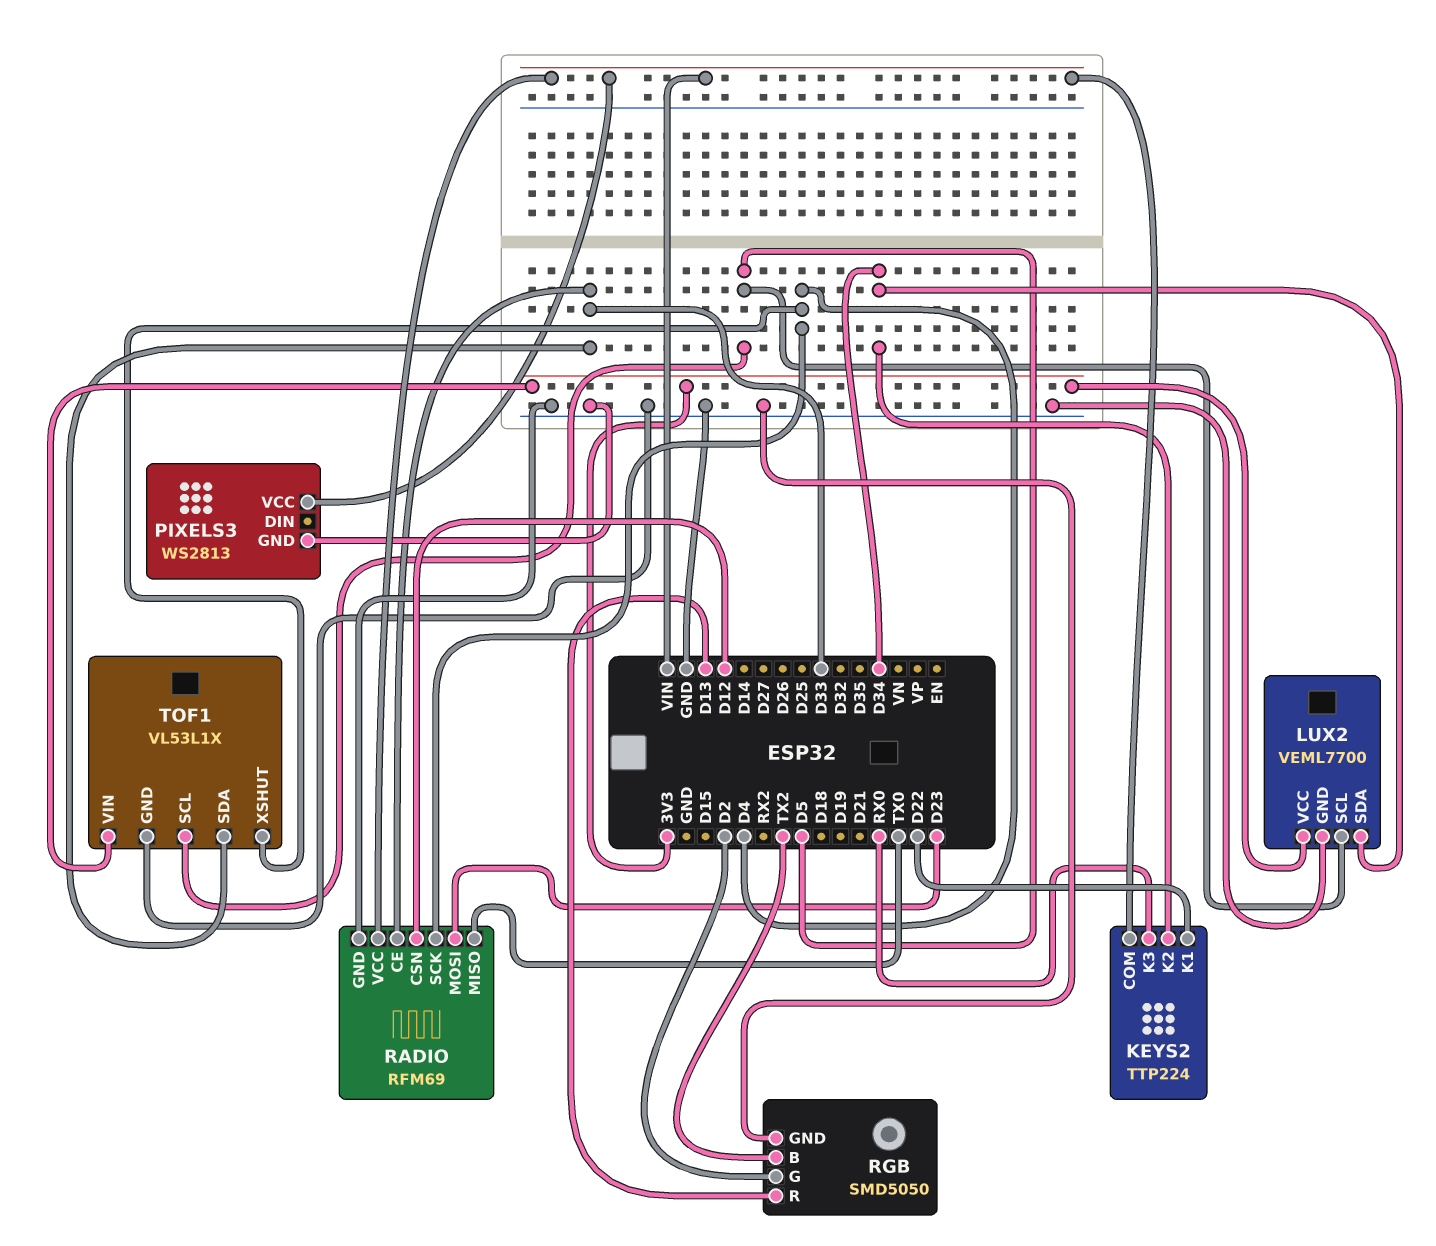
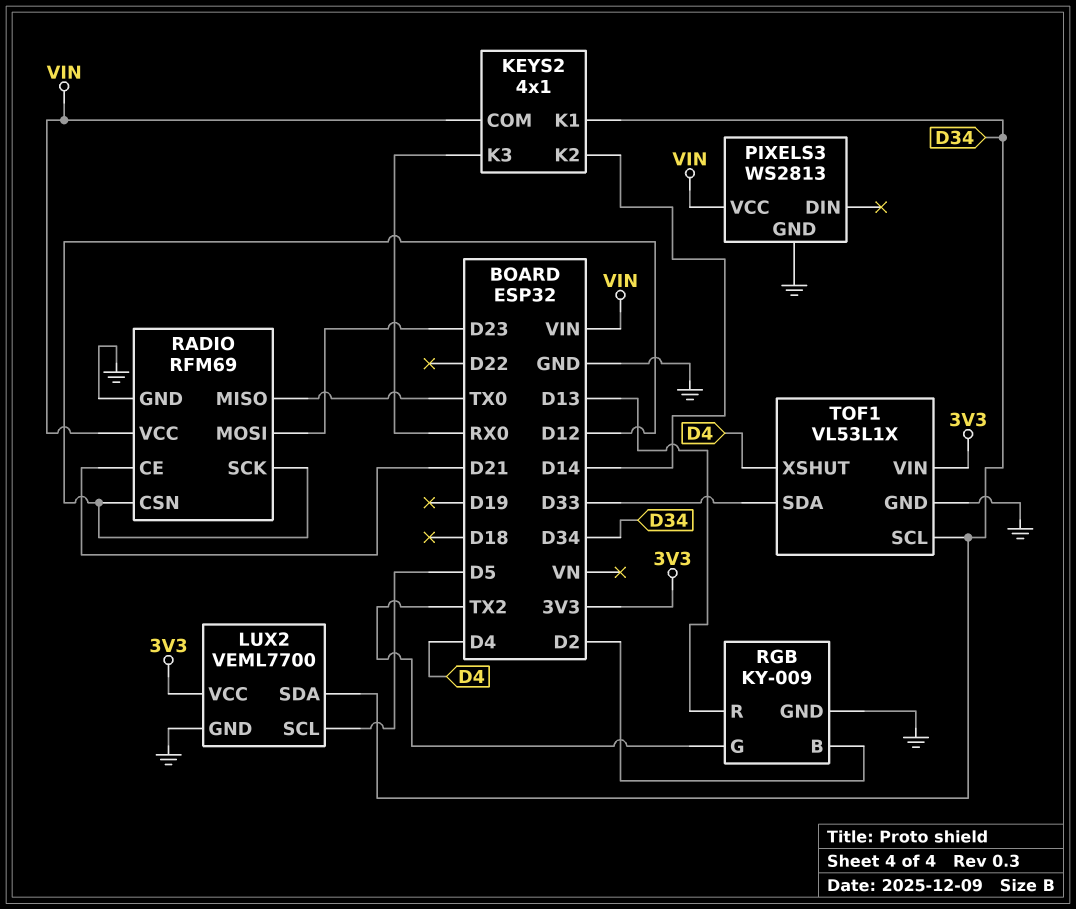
KEYS2: TTP224 -> 4x1
KEYS2 pin K1: D22 -> D34
KEYS2 pin K2: D34 -> D14
RADIO pin CE: D33 -> D21
RADIO pin SCK: D4 -> D12
RGB: SMD5050 -> KY-009
RGB pin B: TX2 -> D2
RGB pin G: D2 -> TX2
TOF1 pin SCL: D5 -> D34

